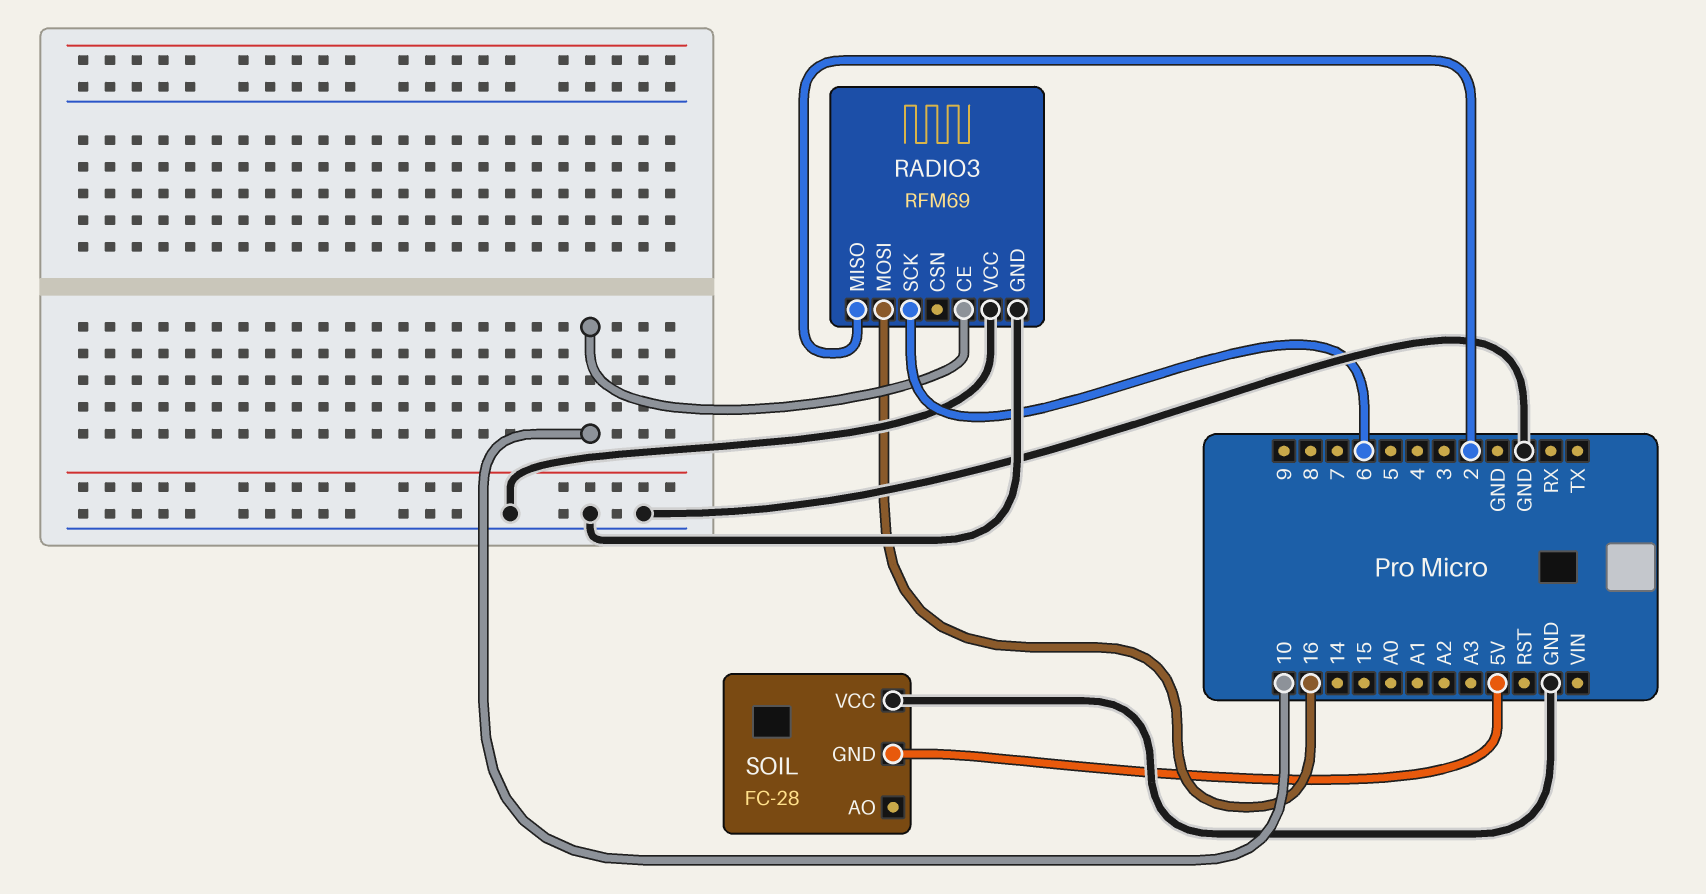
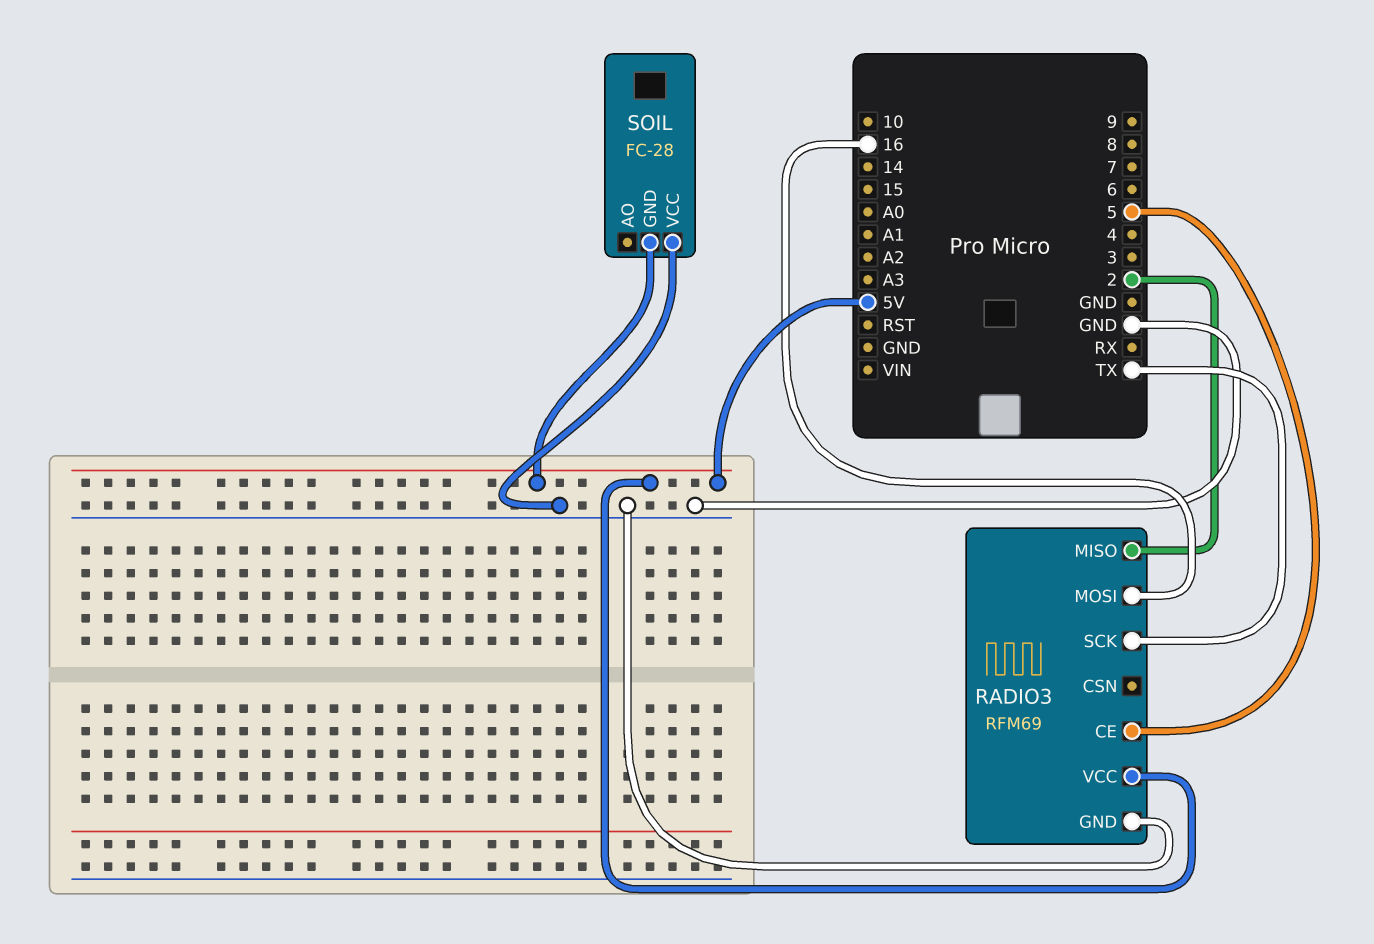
RADIO3 pin CE: 10 -> 5
RADIO3 pin SCK: 6 -> TX
RADIO3 pin VCC: GND -> 5V

